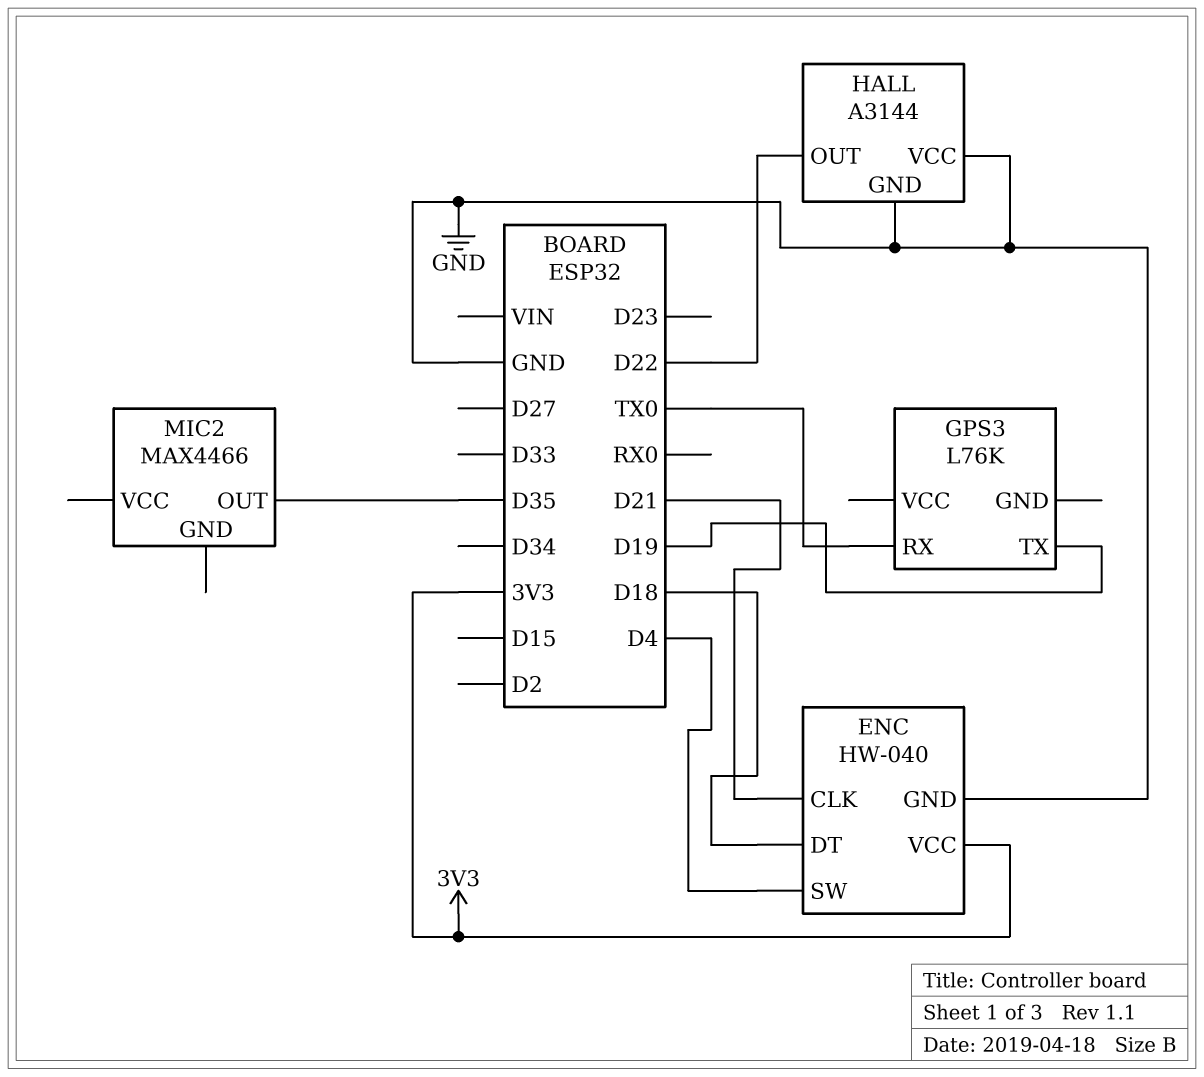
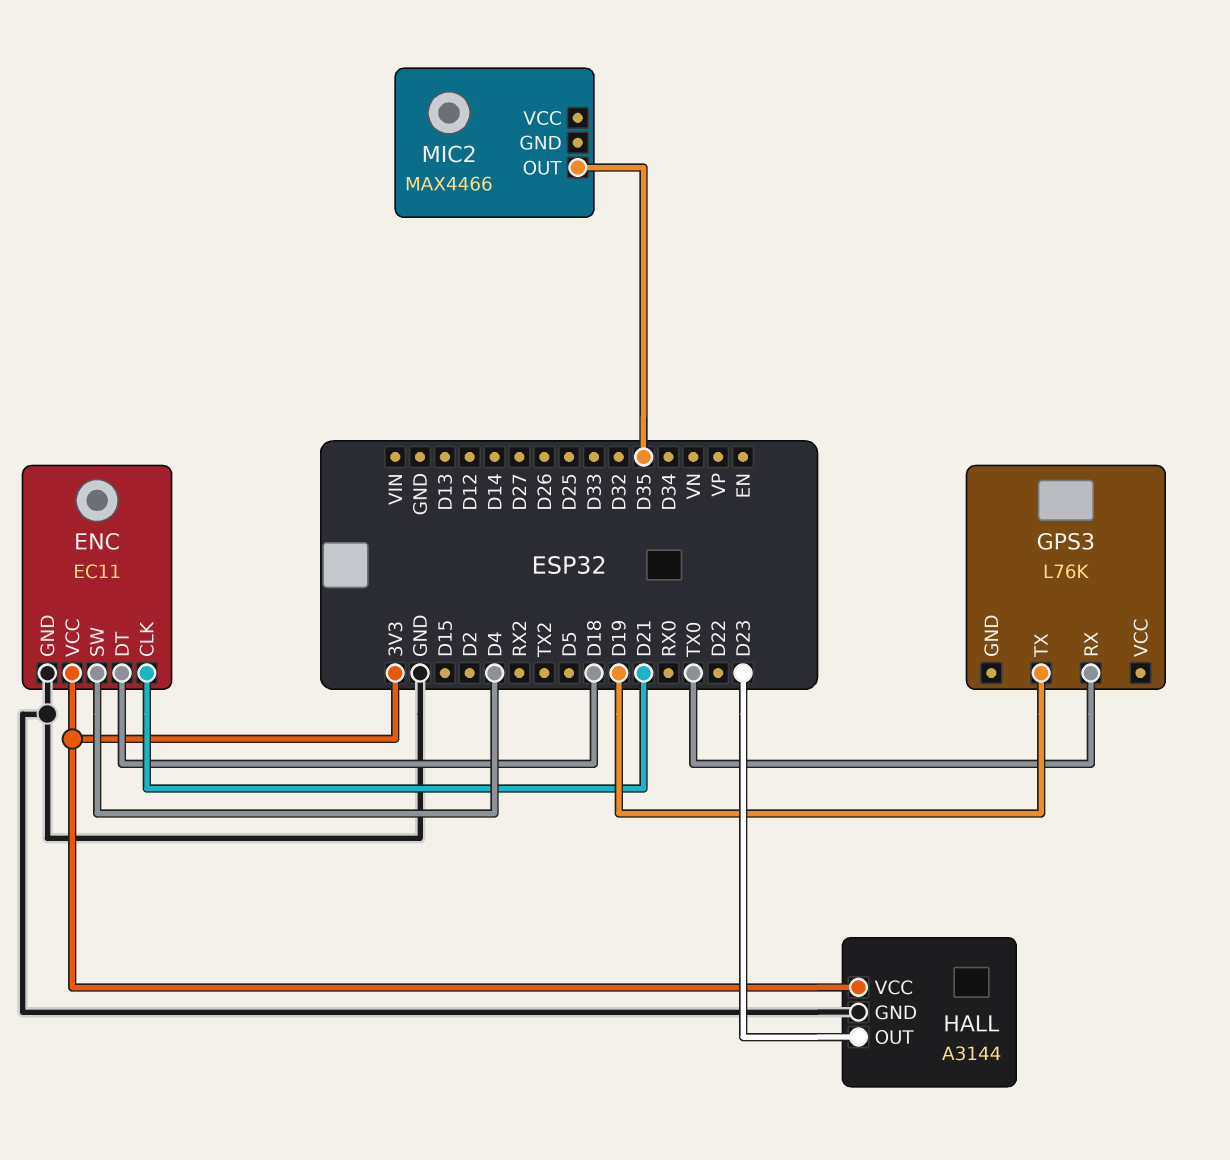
ENC: HW-040 -> EC11
HALL pin OUT: D22 -> D23
HALL pin VCC: GND -> 3V3

